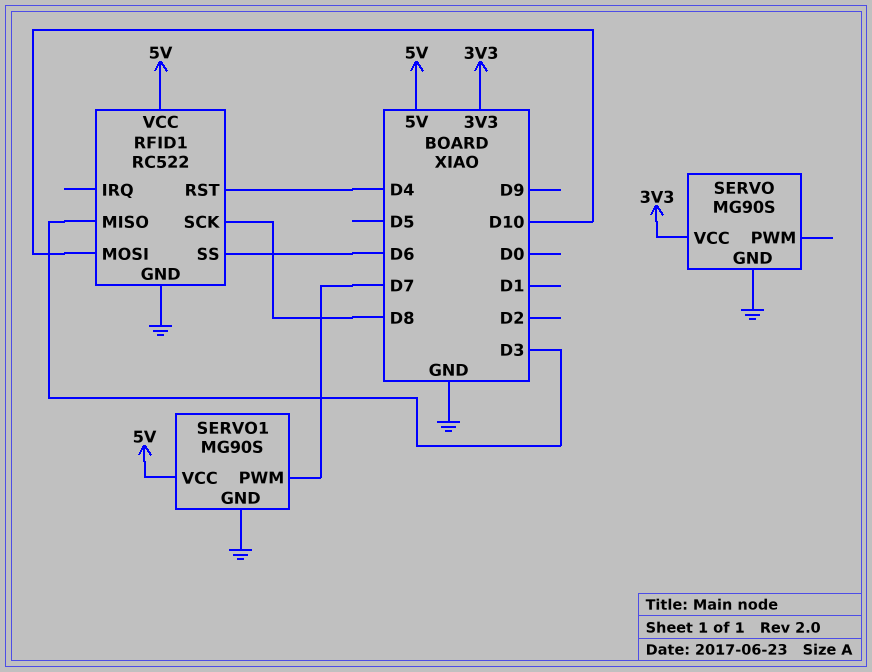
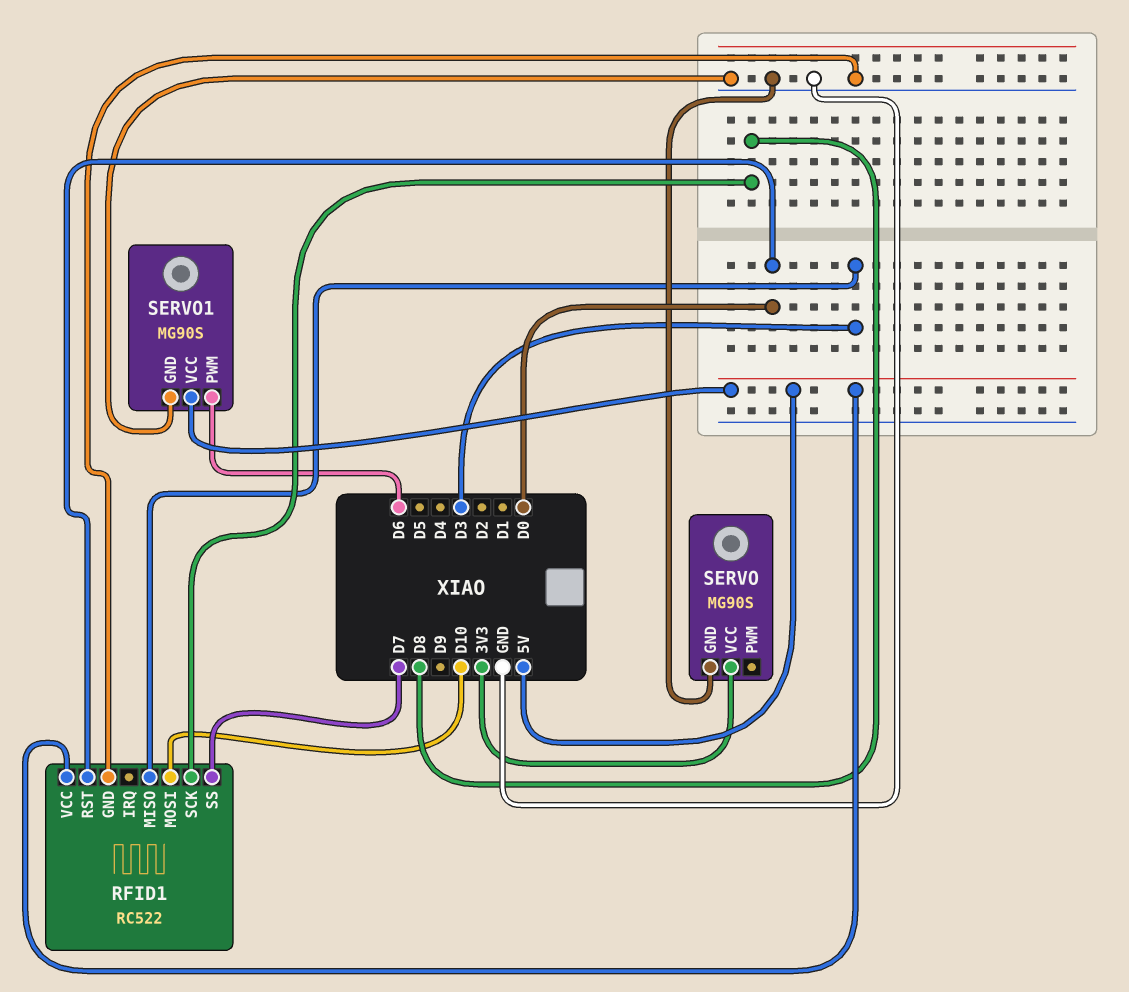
RFID1 pin RST: D4 -> D0
RFID1 pin SS: D6 -> D7
SERVO1 pin PWM: D7 -> D6

